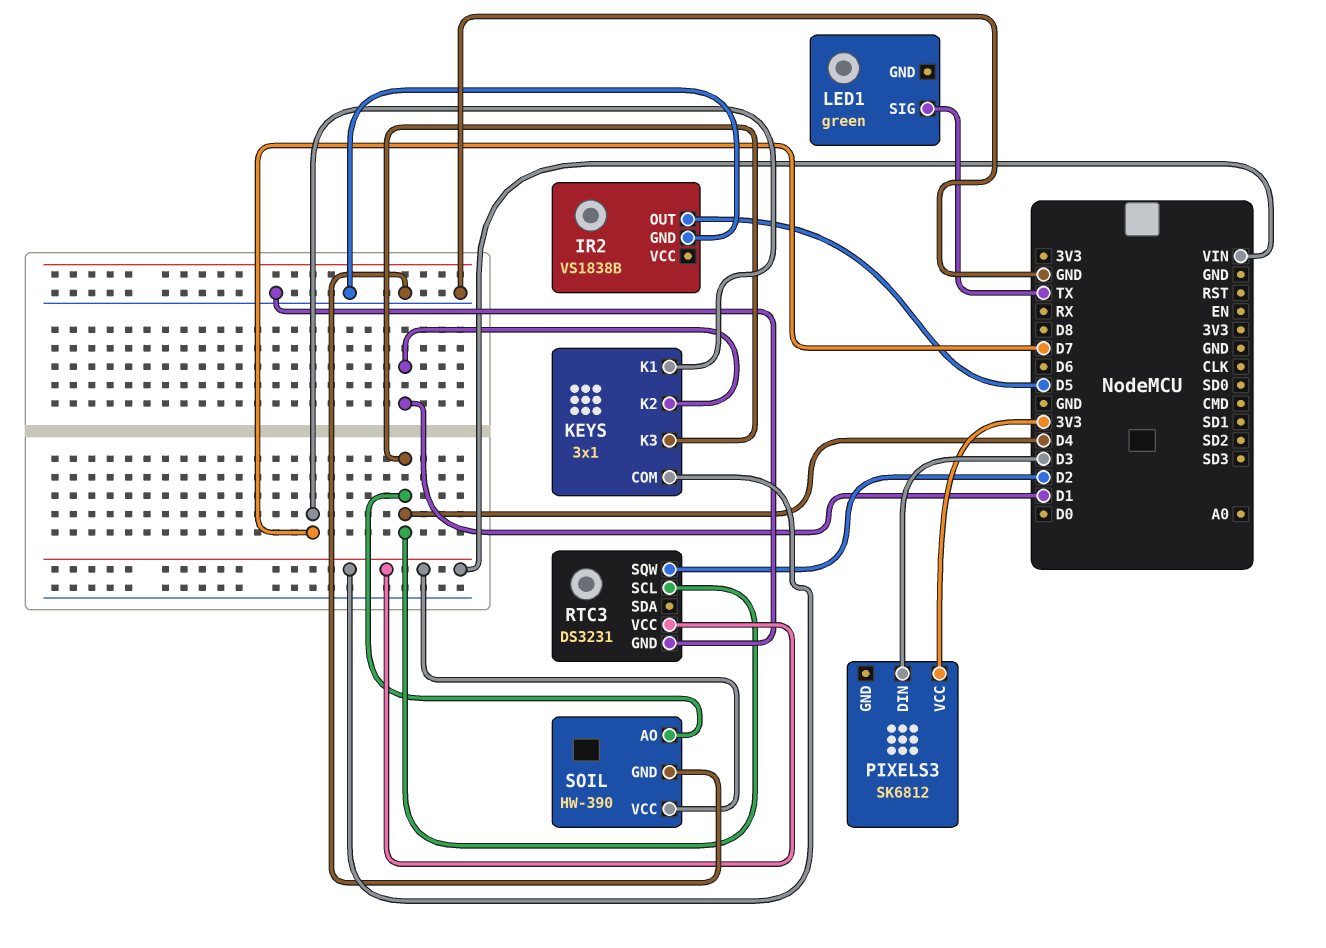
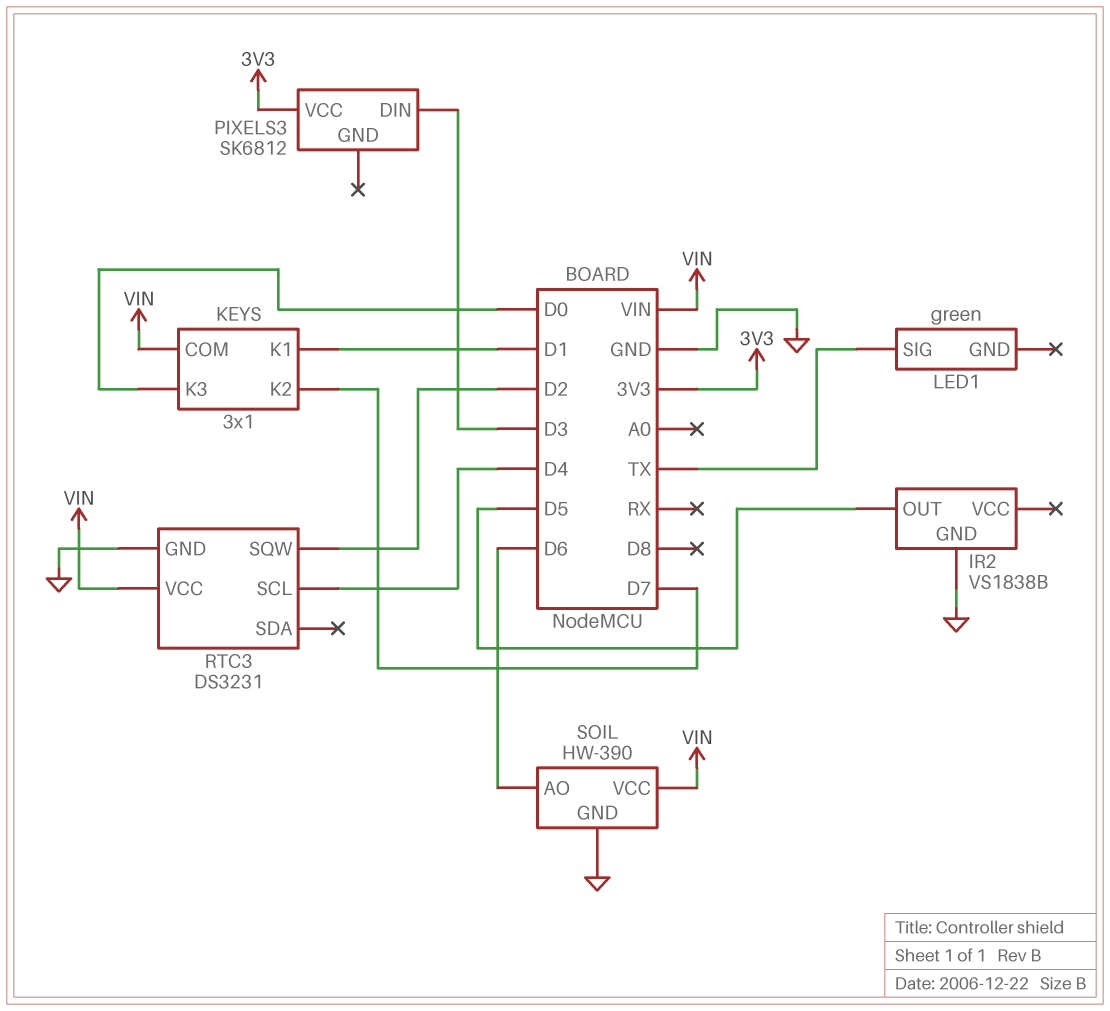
KEYS pin K1: D7 -> D1
KEYS pin K2: D1 -> D7
KEYS pin K3: D4 -> D0
SOIL pin AO: D4 -> D6

